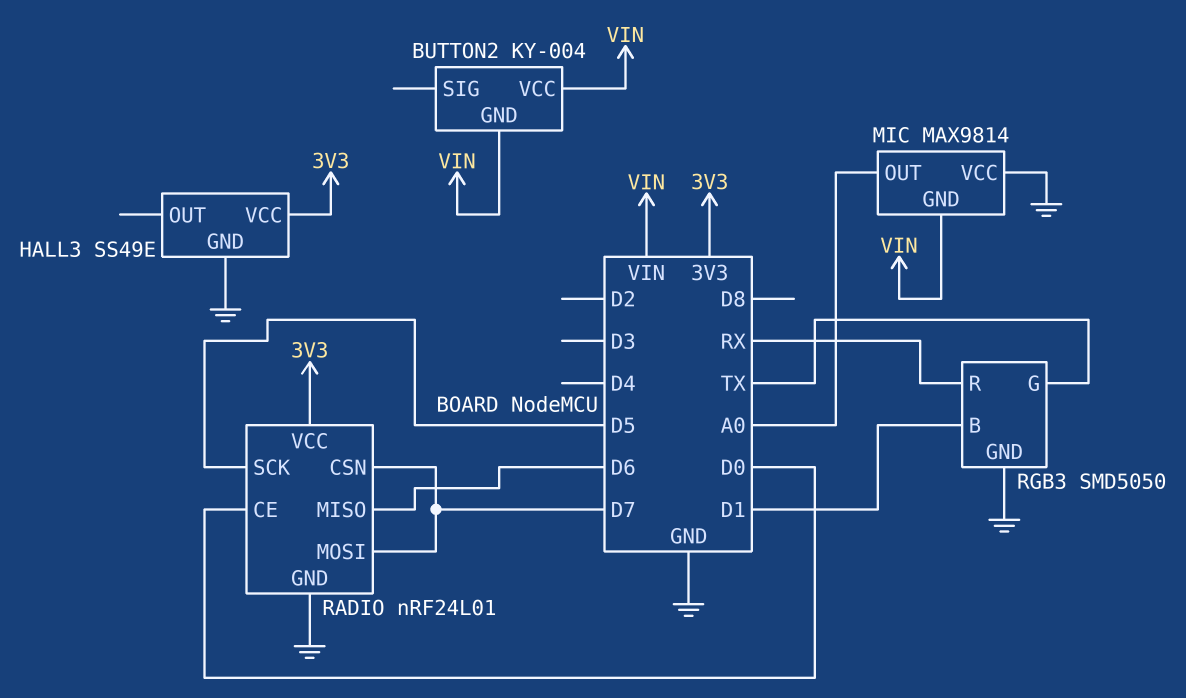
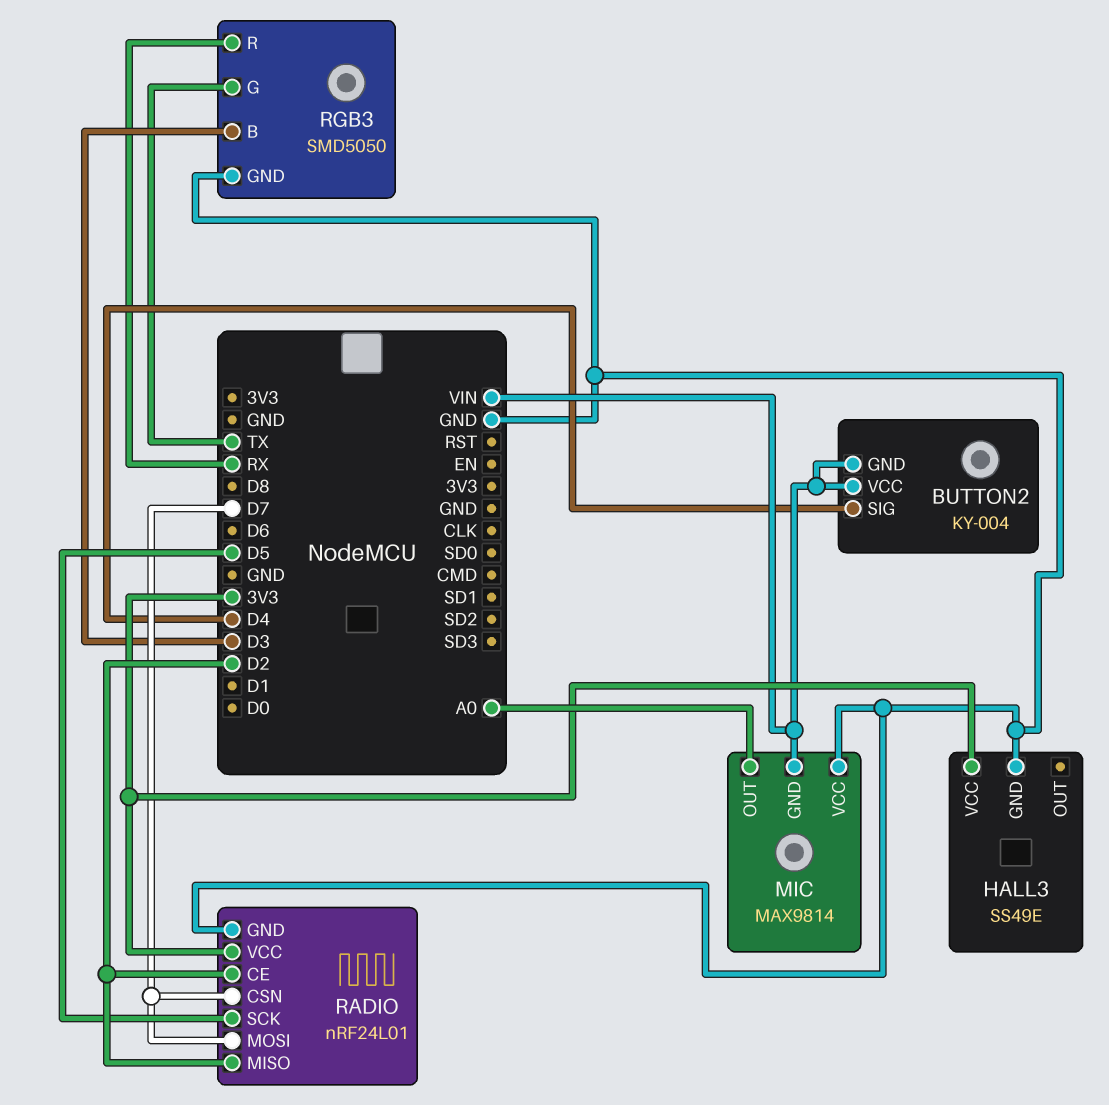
BUTTON2 pin SIG: none -> D4
RADIO pin CE: D0 -> D2
RADIO pin MISO: D6 -> D2
RGB3 pin B: D1 -> D3

